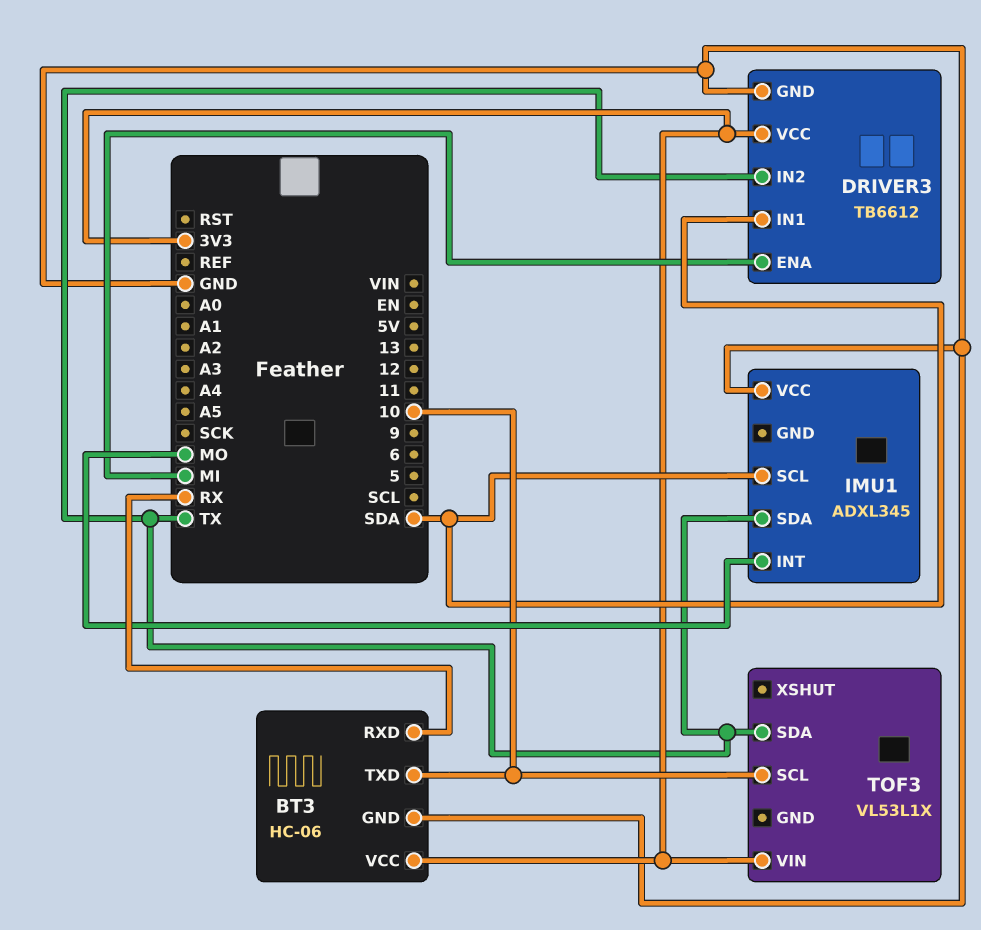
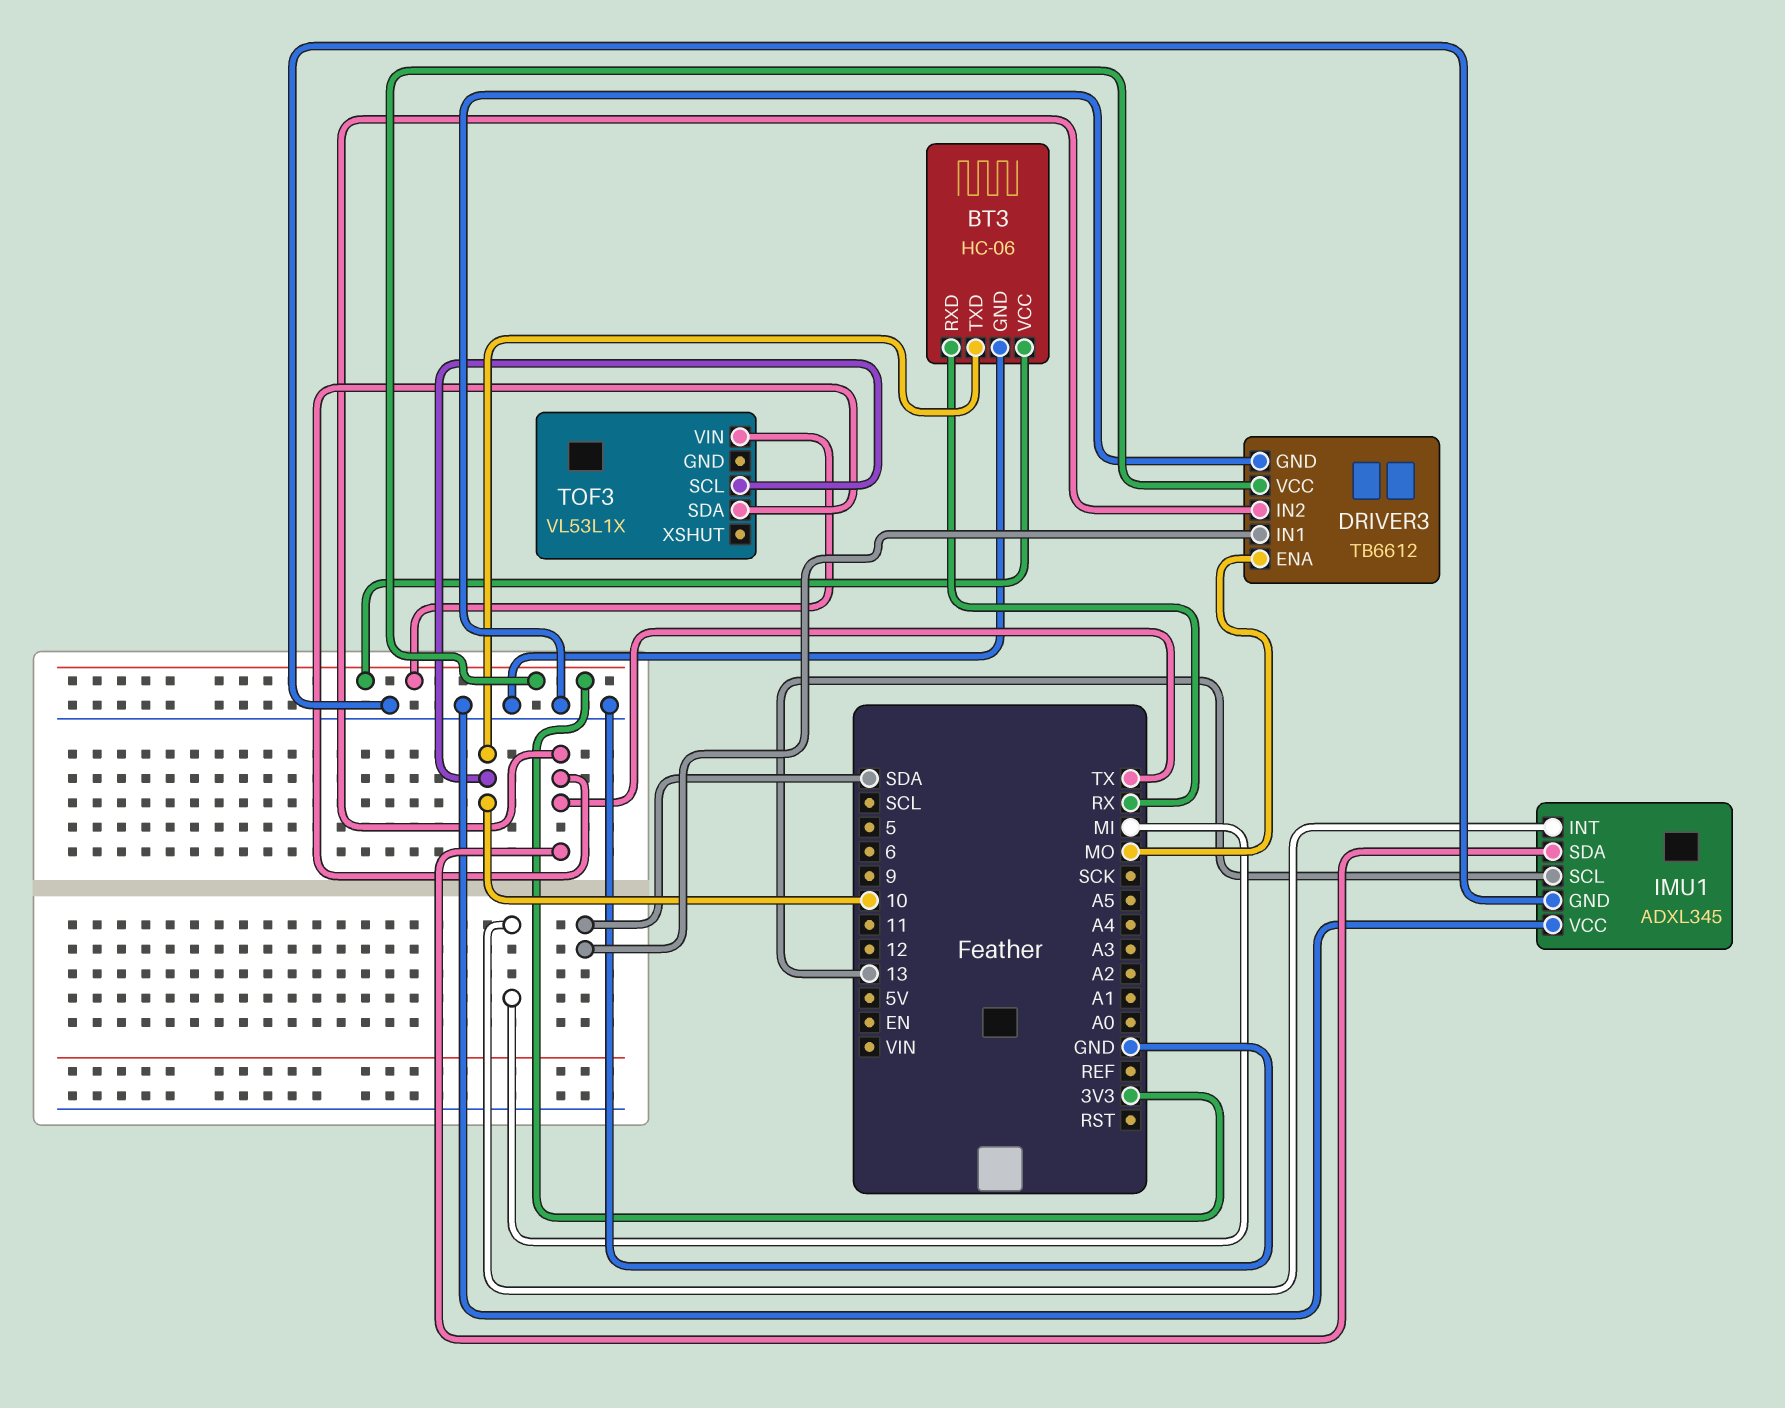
DRIVER3 pin ENA: MI -> MO
IMU1 pin GND: none -> GND
IMU1 pin INT: MO -> MI
IMU1 pin SCL: SDA -> 13

